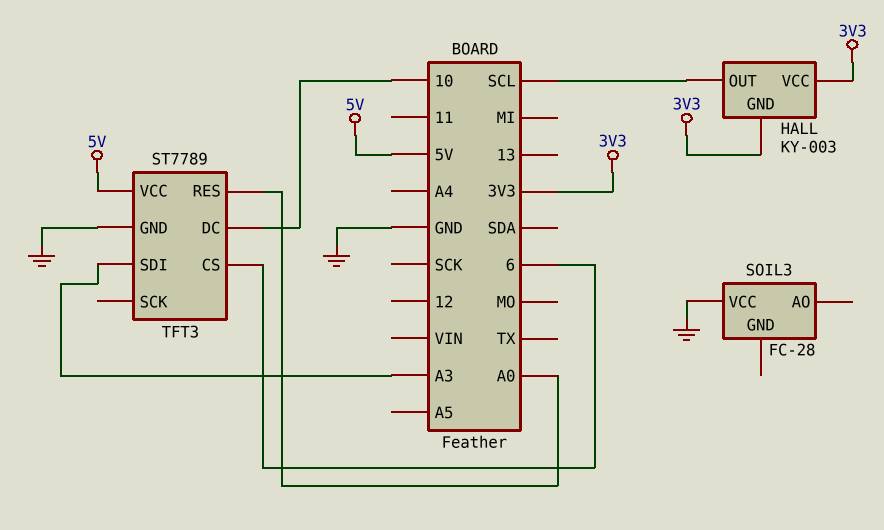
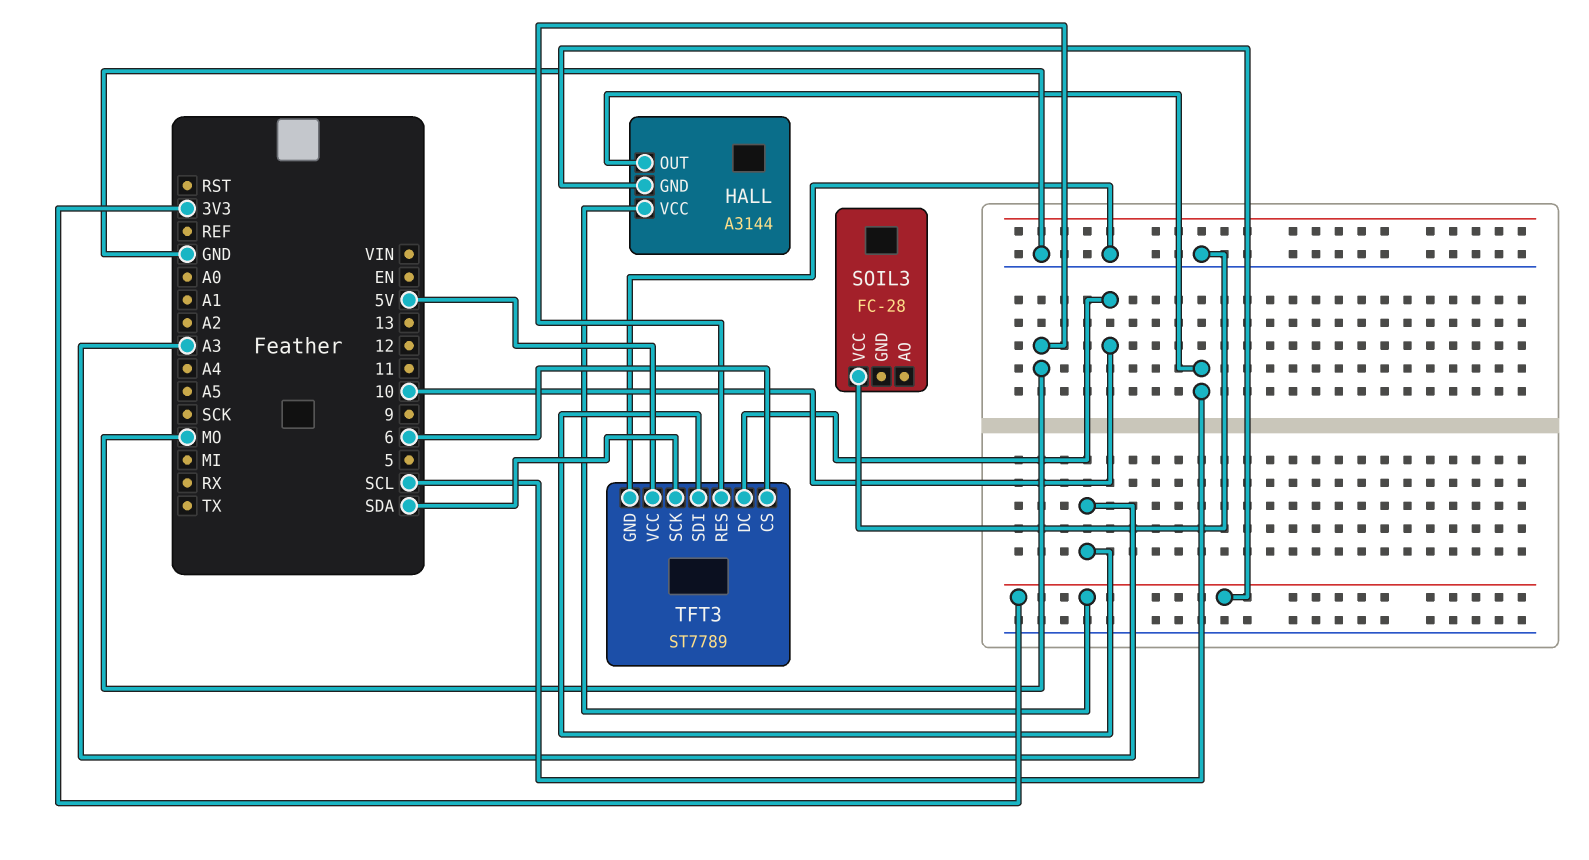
HALL: KY-003 -> A3144
TFT3 pin RES: A0 -> MO
TFT3 pin SCK: none -> SDA

